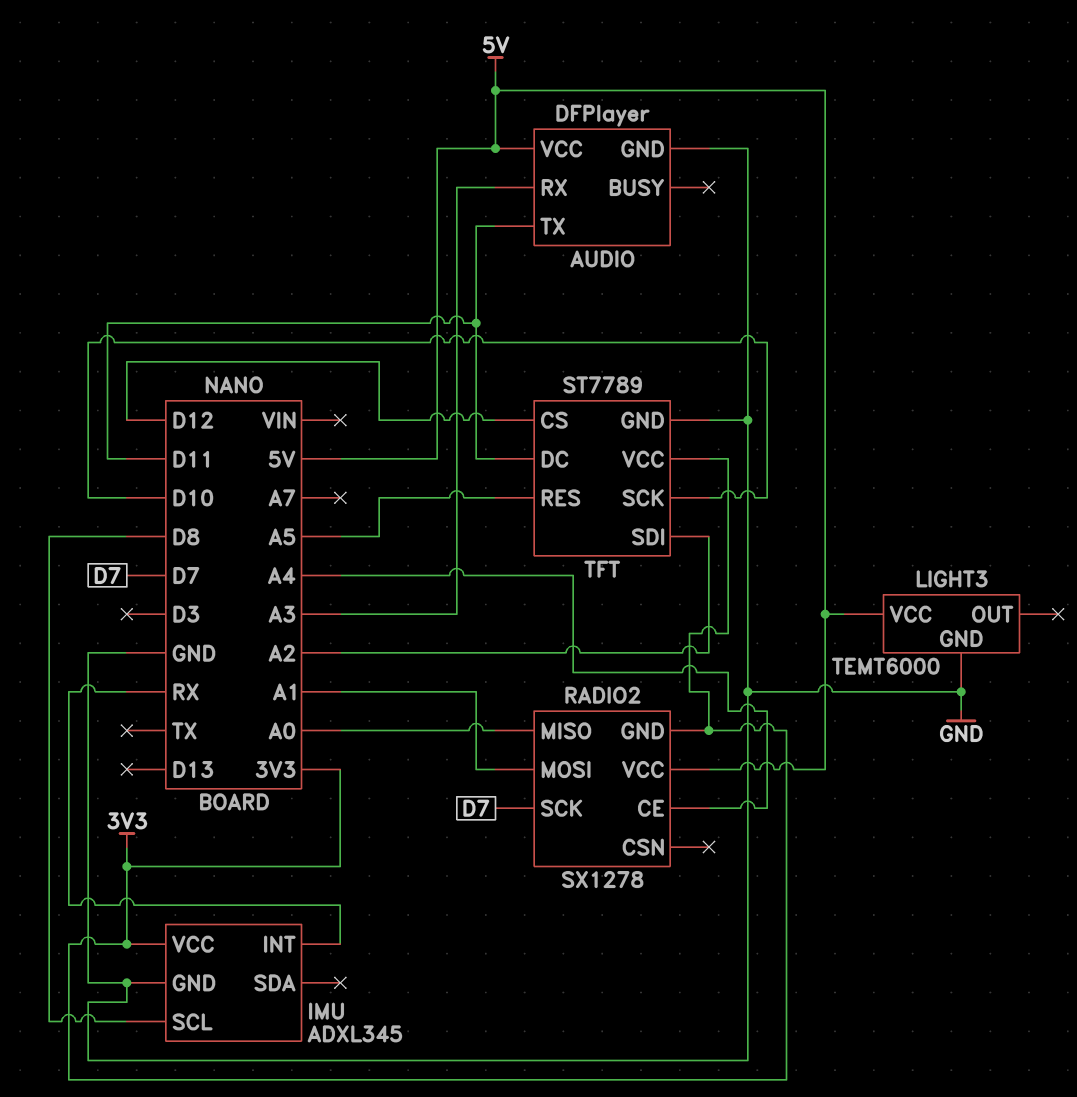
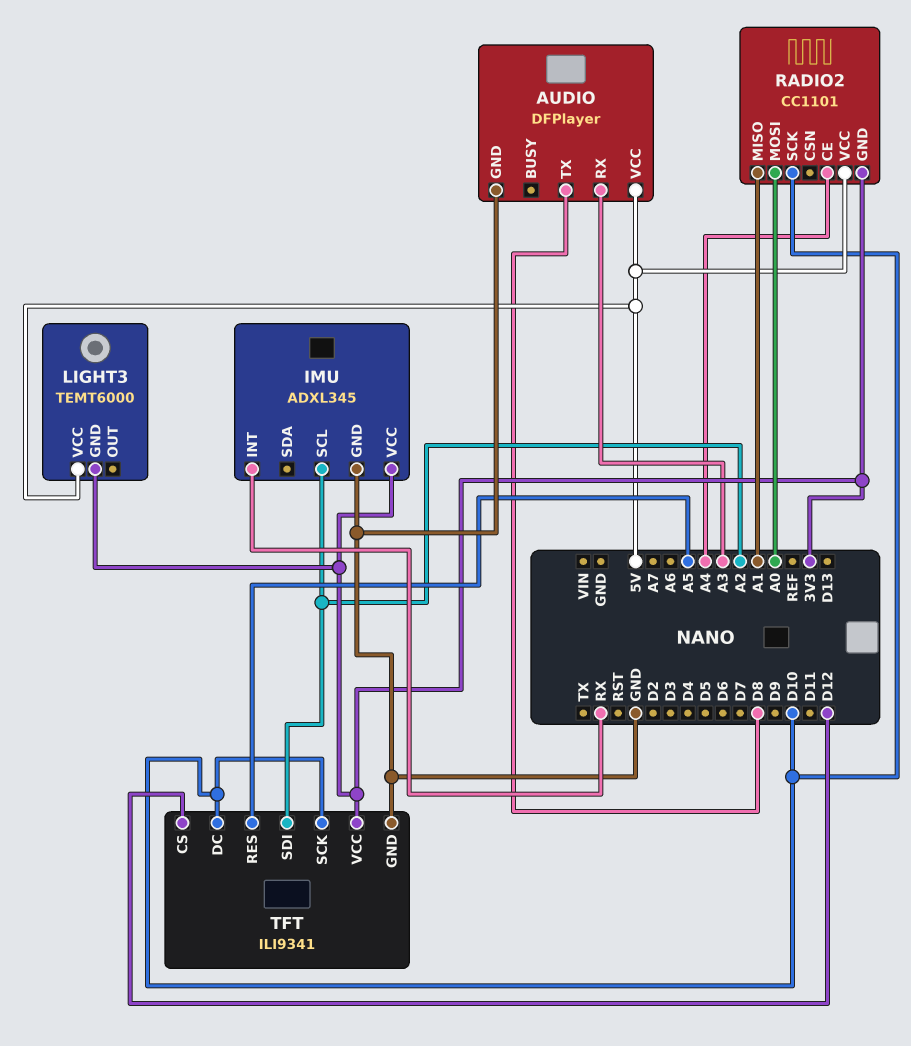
AUDIO pin TX: D11 -> D8
IMU pin SCL: D8 -> A2
LIGHT3 pin GND: GND -> 3V3
RADIO2: SX1278 -> CC1101
RADIO2 pin MISO: A0 -> A1
RADIO2 pin MOSI: A1 -> A0
RADIO2 pin SCK: D7 -> D10
TFT: ST7789 -> ILI9341
TFT pin DC: D11 -> D10

